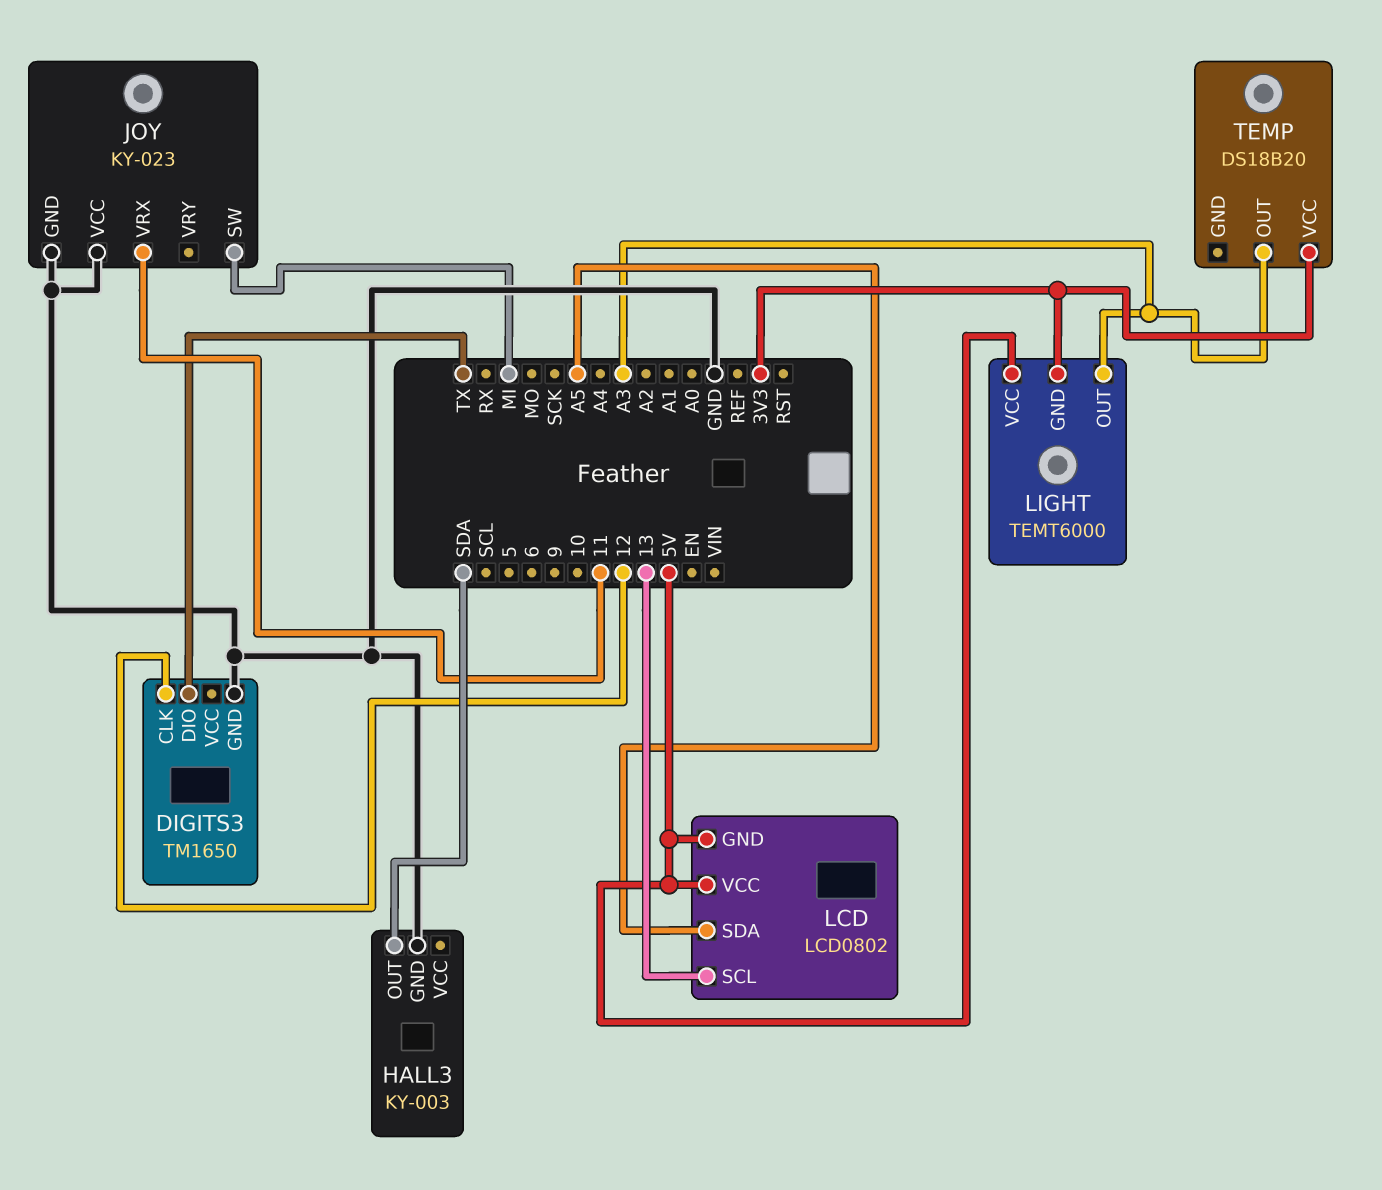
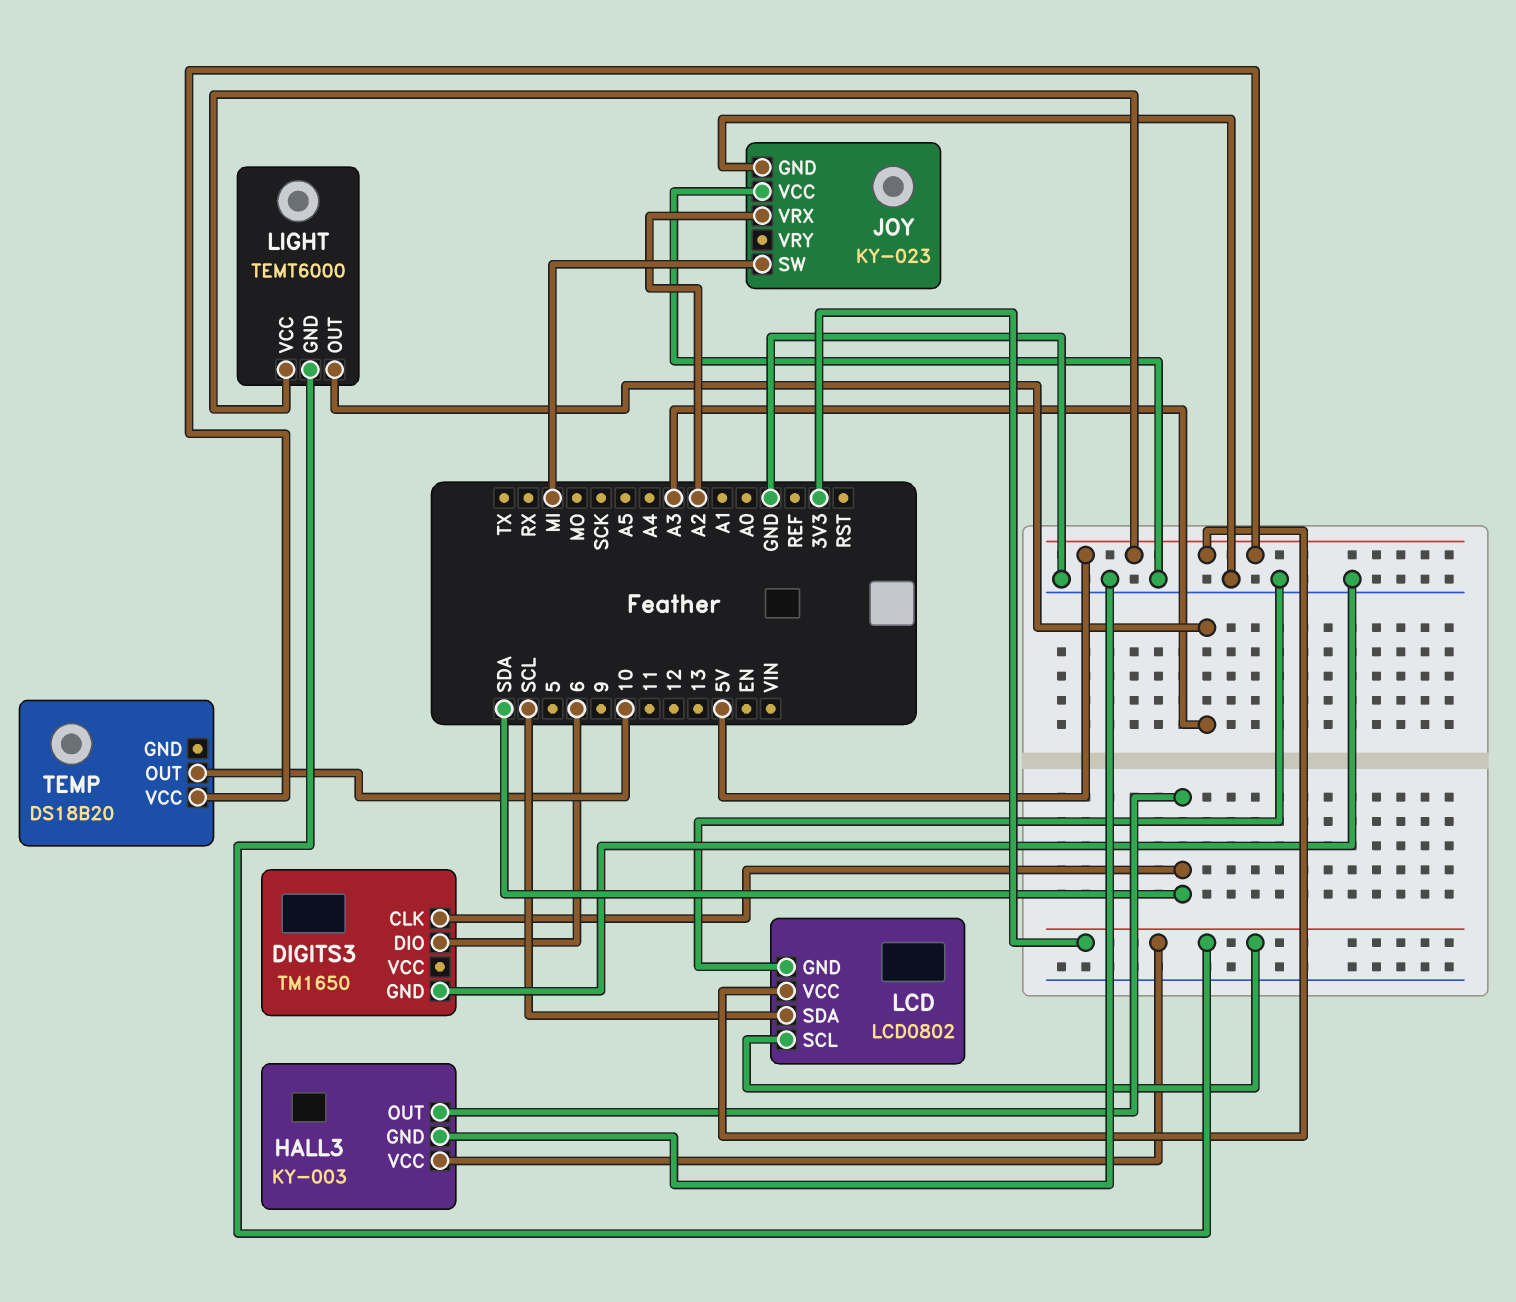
DIGITS3 pin CLK: 12 -> SDA
DIGITS3 pin DIO: TX -> 6
HALL3 pin VCC: none -> 3V3
JOY pin VRX: 11 -> A2
LCD pin GND: 5V -> GND
LCD pin SCL: 13 -> 3V3
LCD pin SDA: A5 -> SCL
TEMP pin OUT: A3 -> 10
TEMP pin VCC: 3V3 -> 5V

